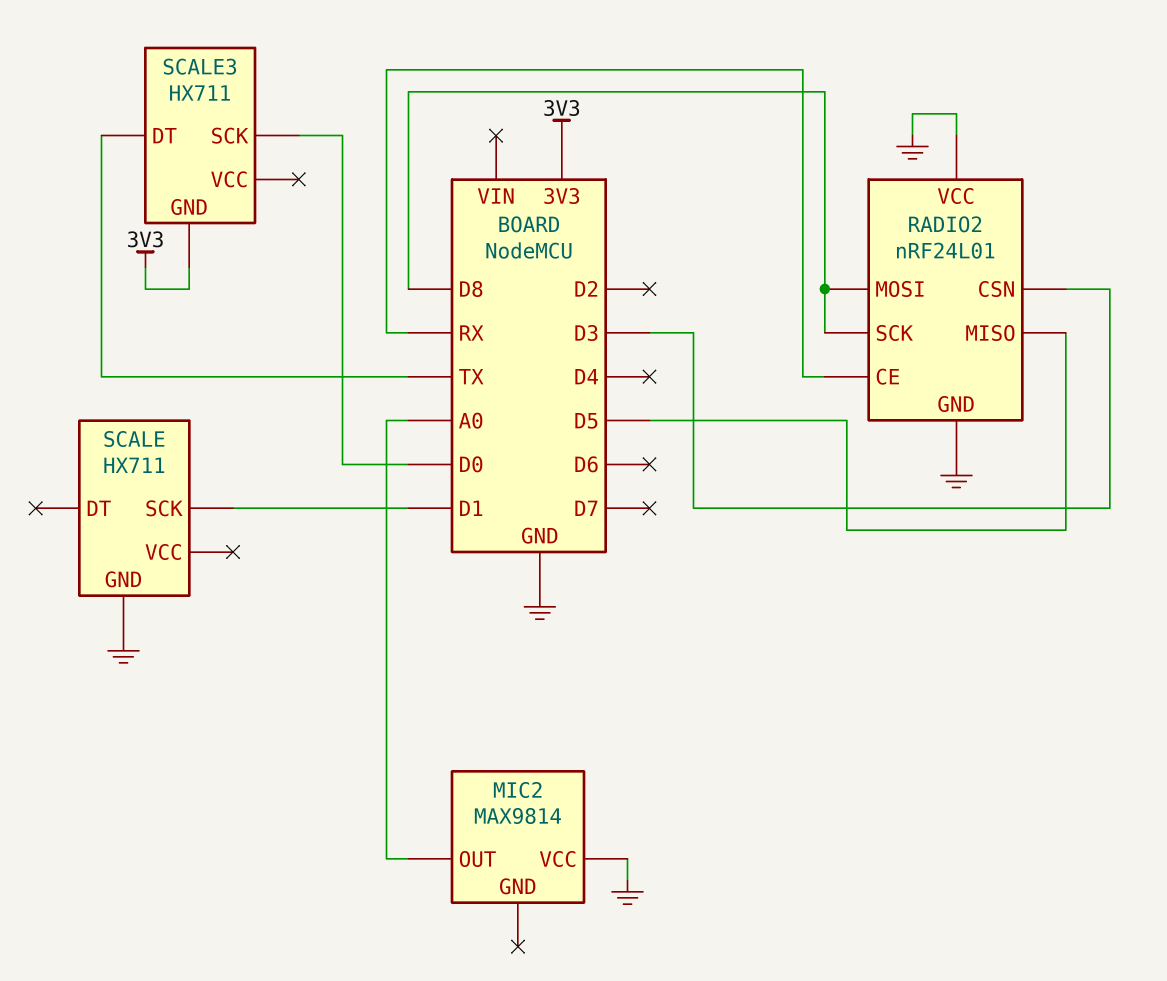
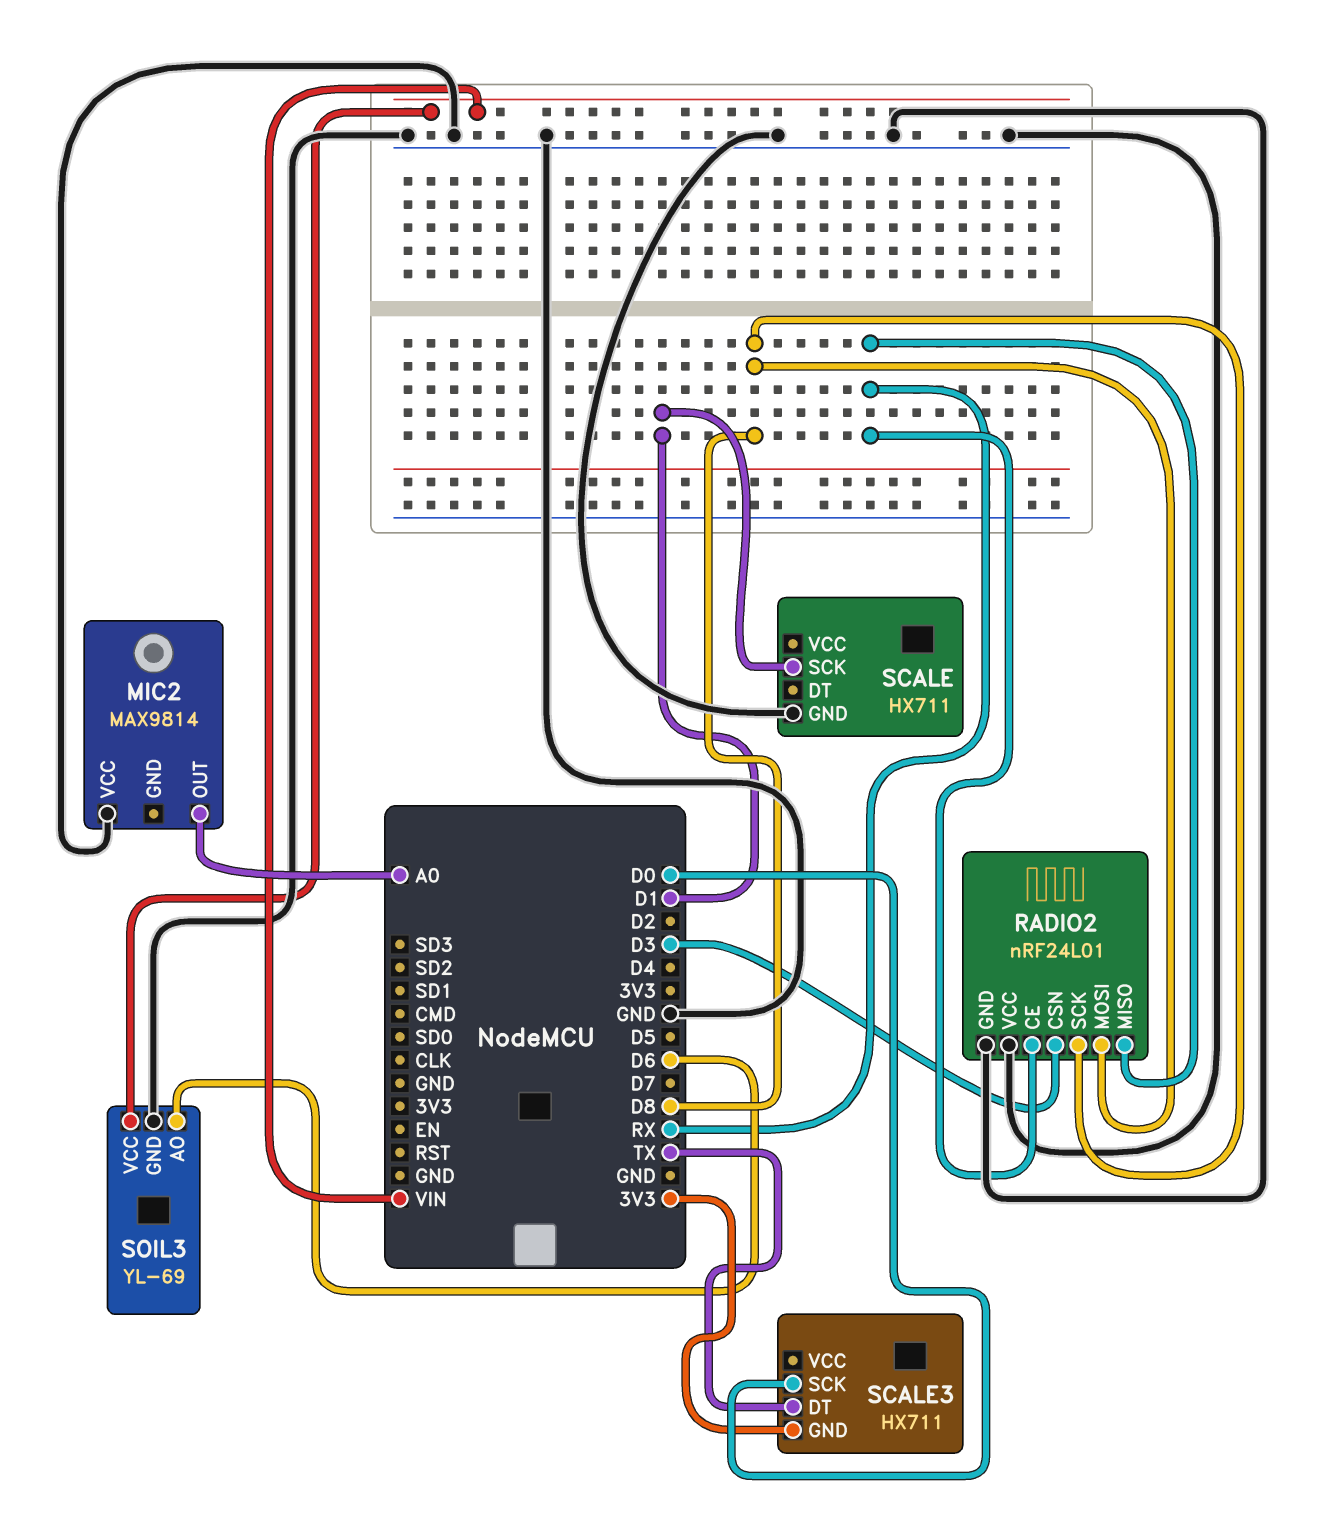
RADIO2 pin MISO: D5 -> RX
SOIL3: none -> YL-69
SOIL3 pin AO: none -> D6
SOIL3 pin GND: none -> GND
SOIL3 pin VCC: none -> VIN

